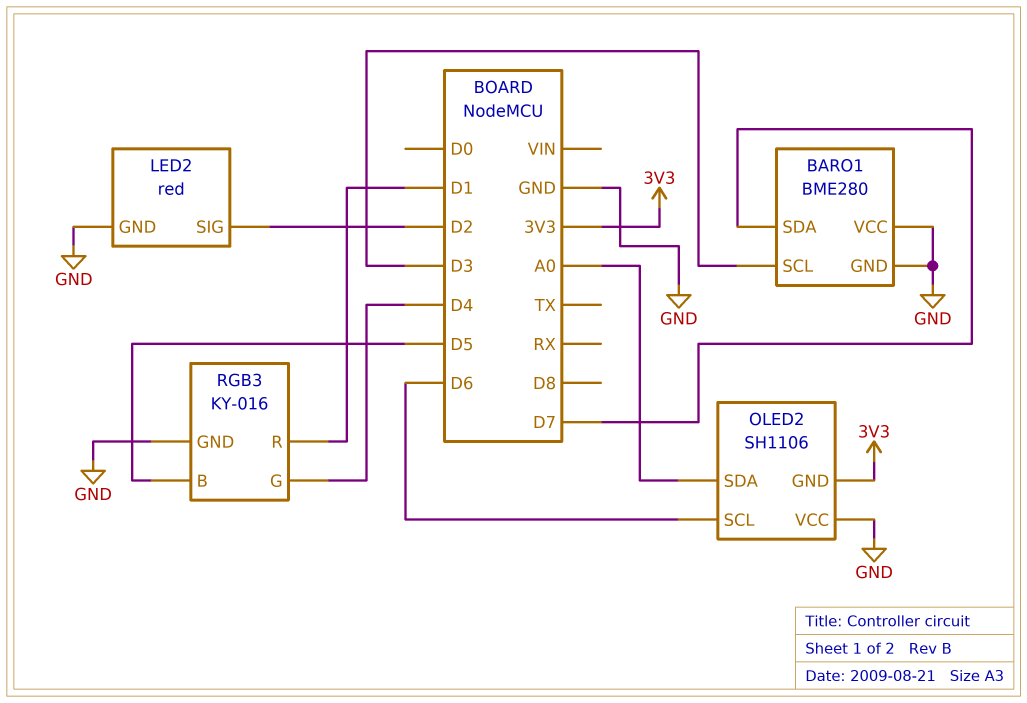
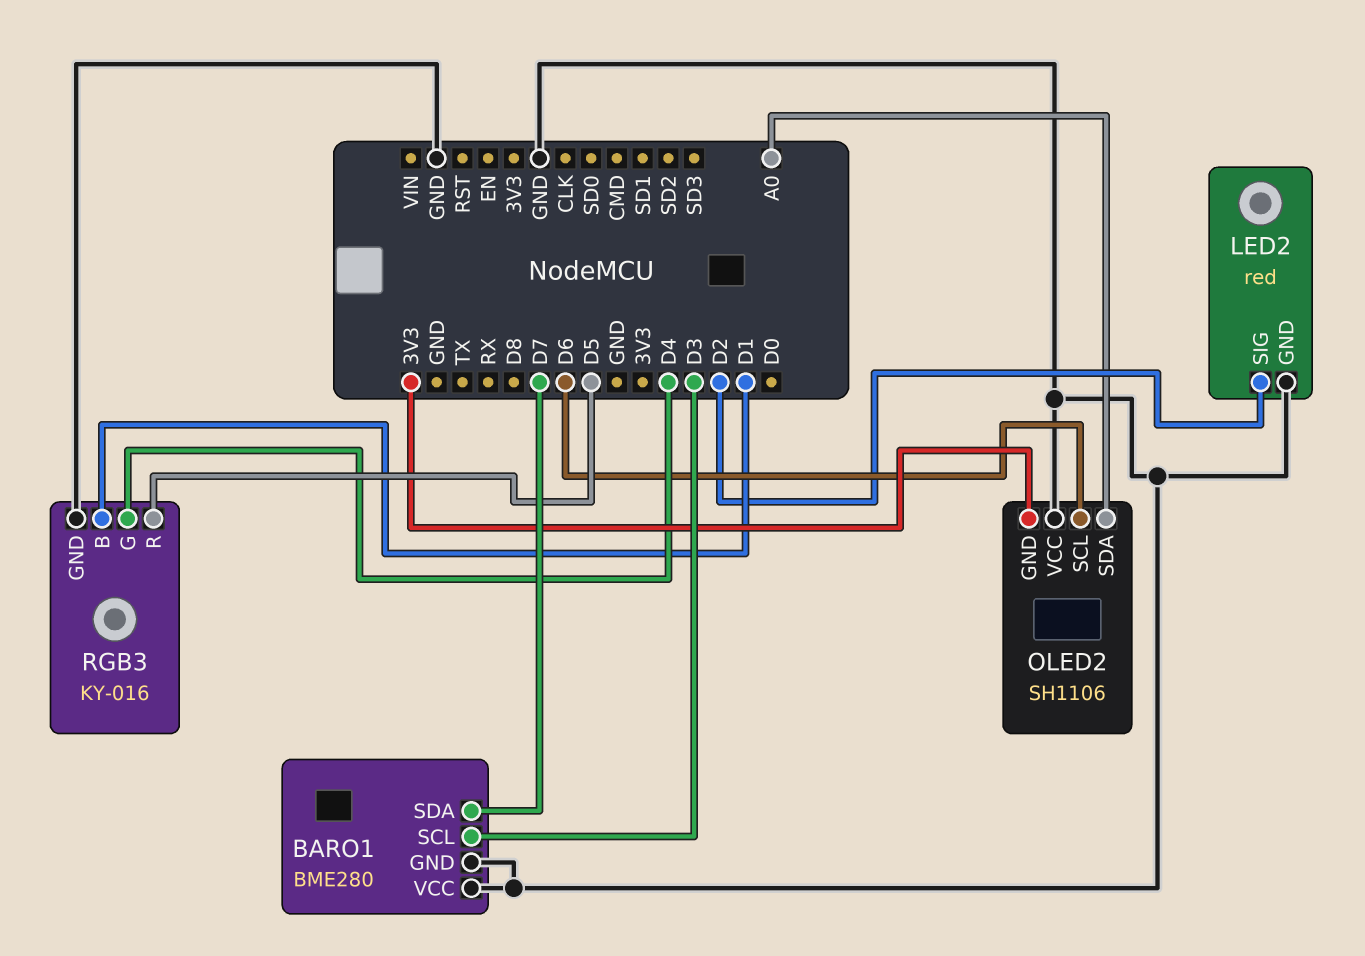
RGB3 pin B: D5 -> D1
RGB3 pin R: D1 -> D5

